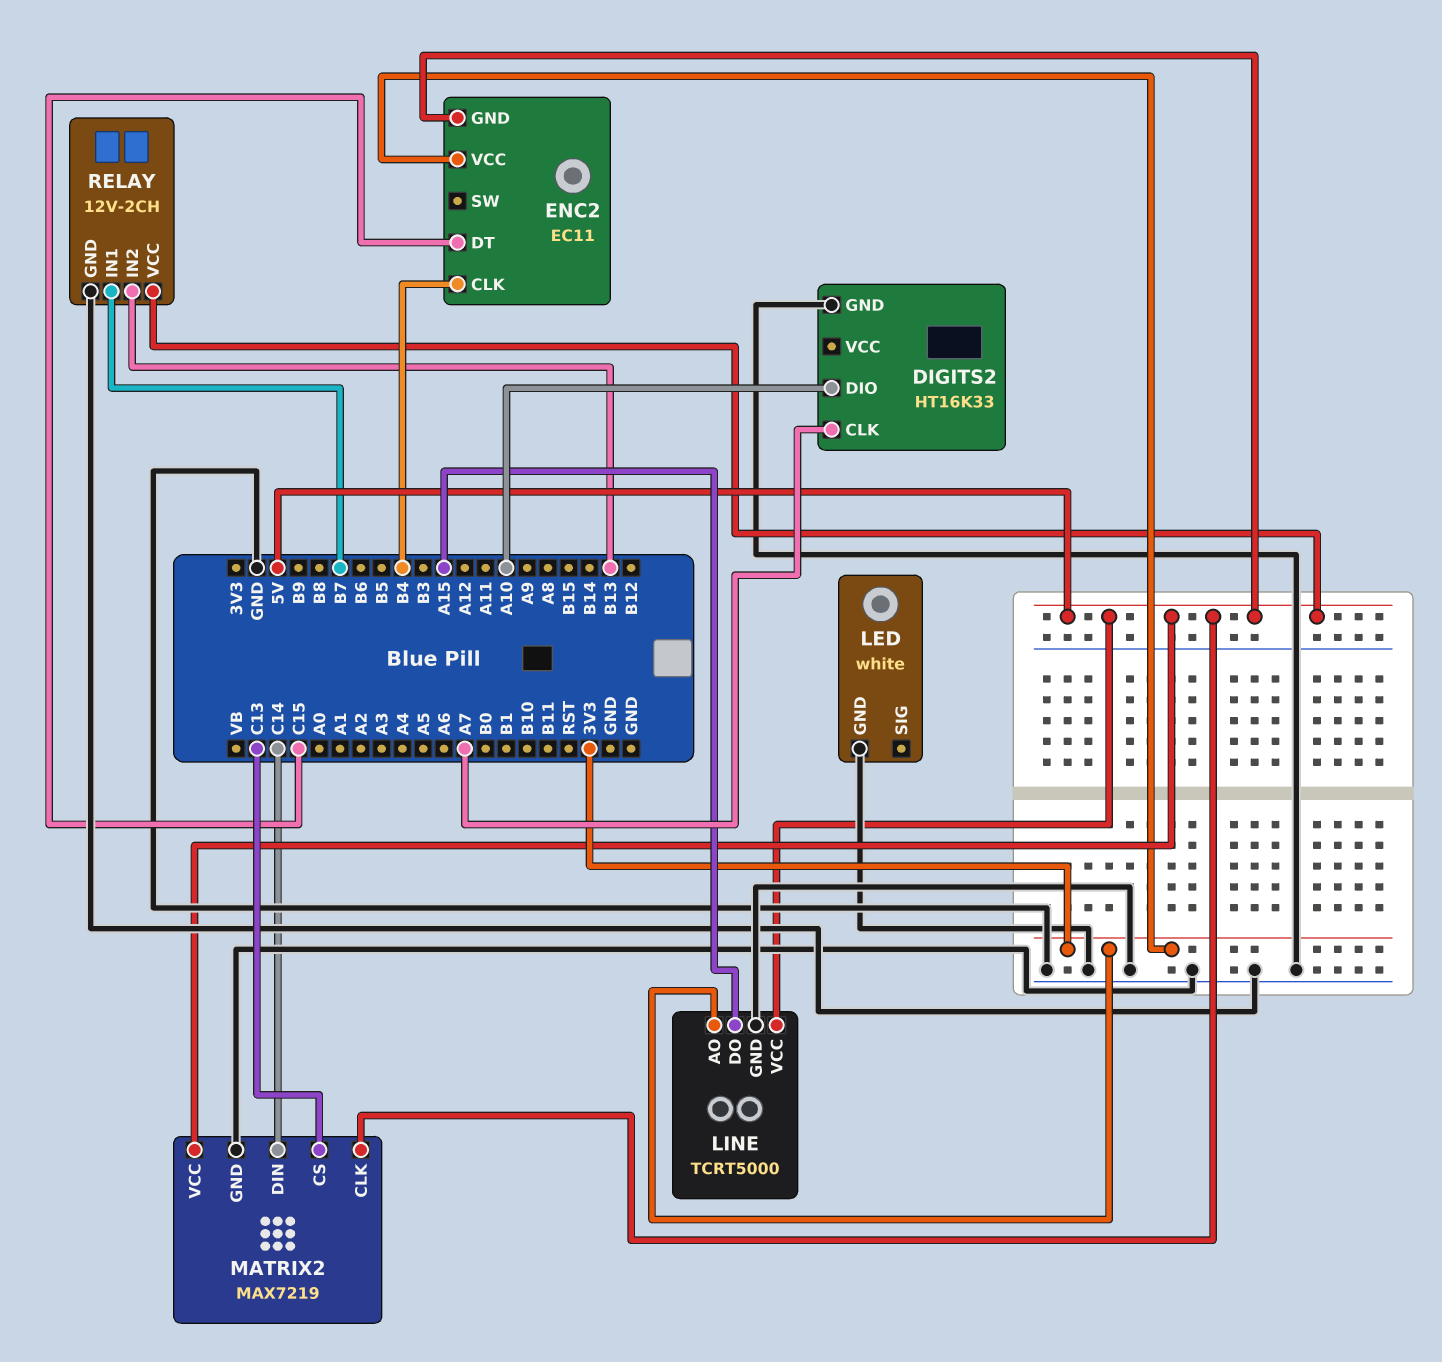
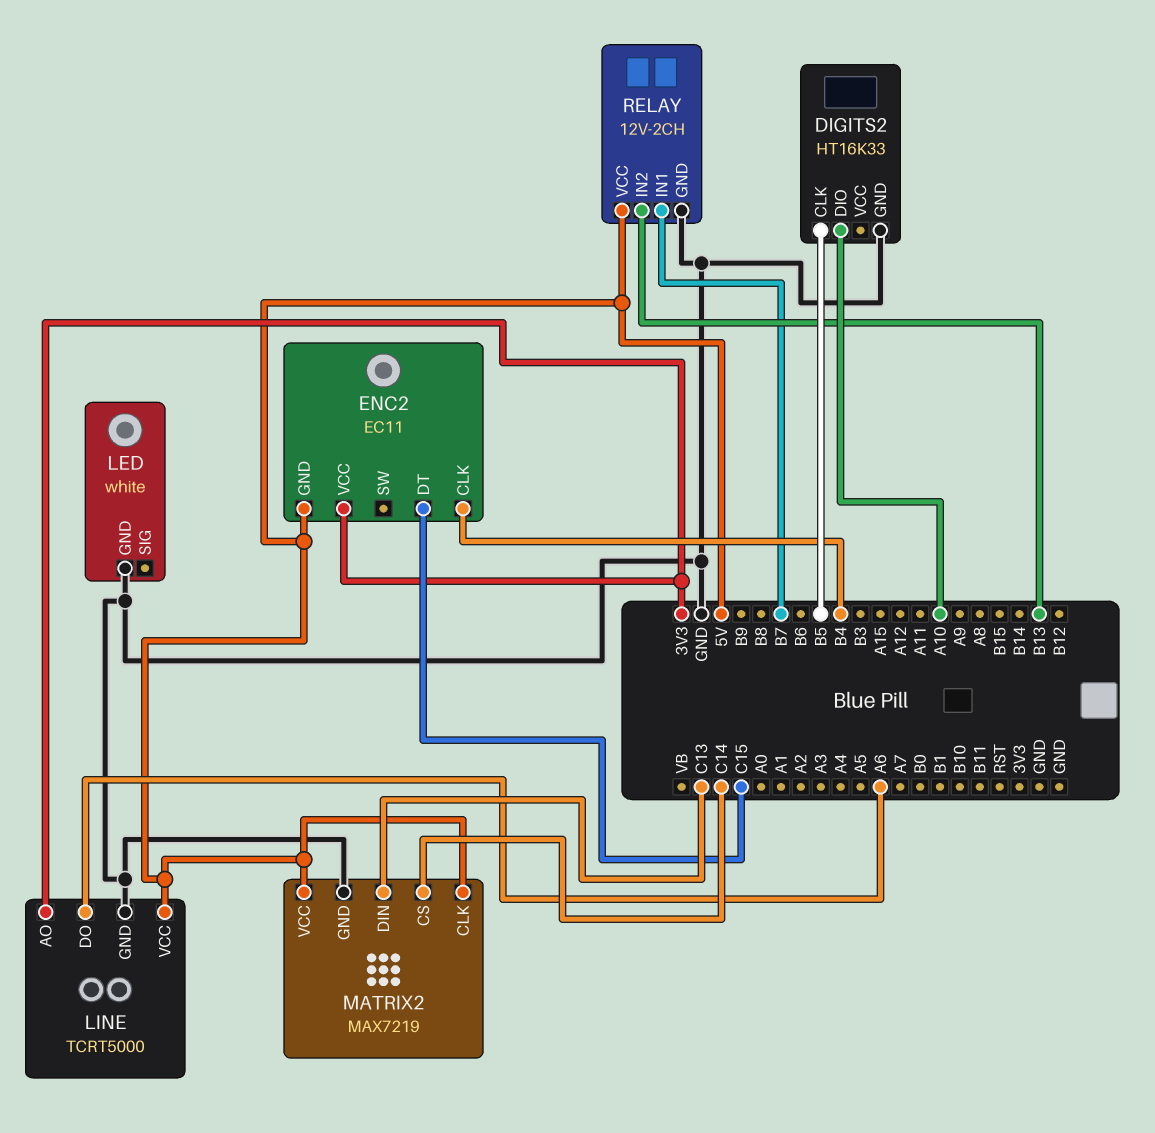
DIGITS2 pin CLK: A7 -> B5
LINE pin DO: A15 -> A6
MATRIX2 pin CS: C13 -> C14
MATRIX2 pin DIN: C14 -> C13

